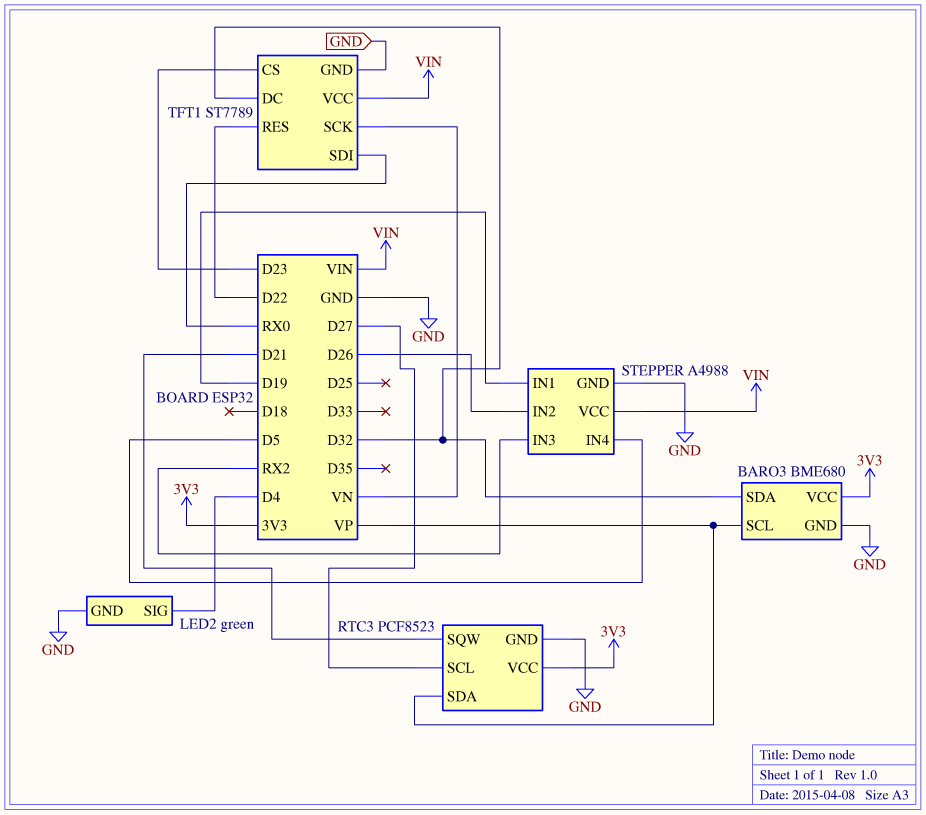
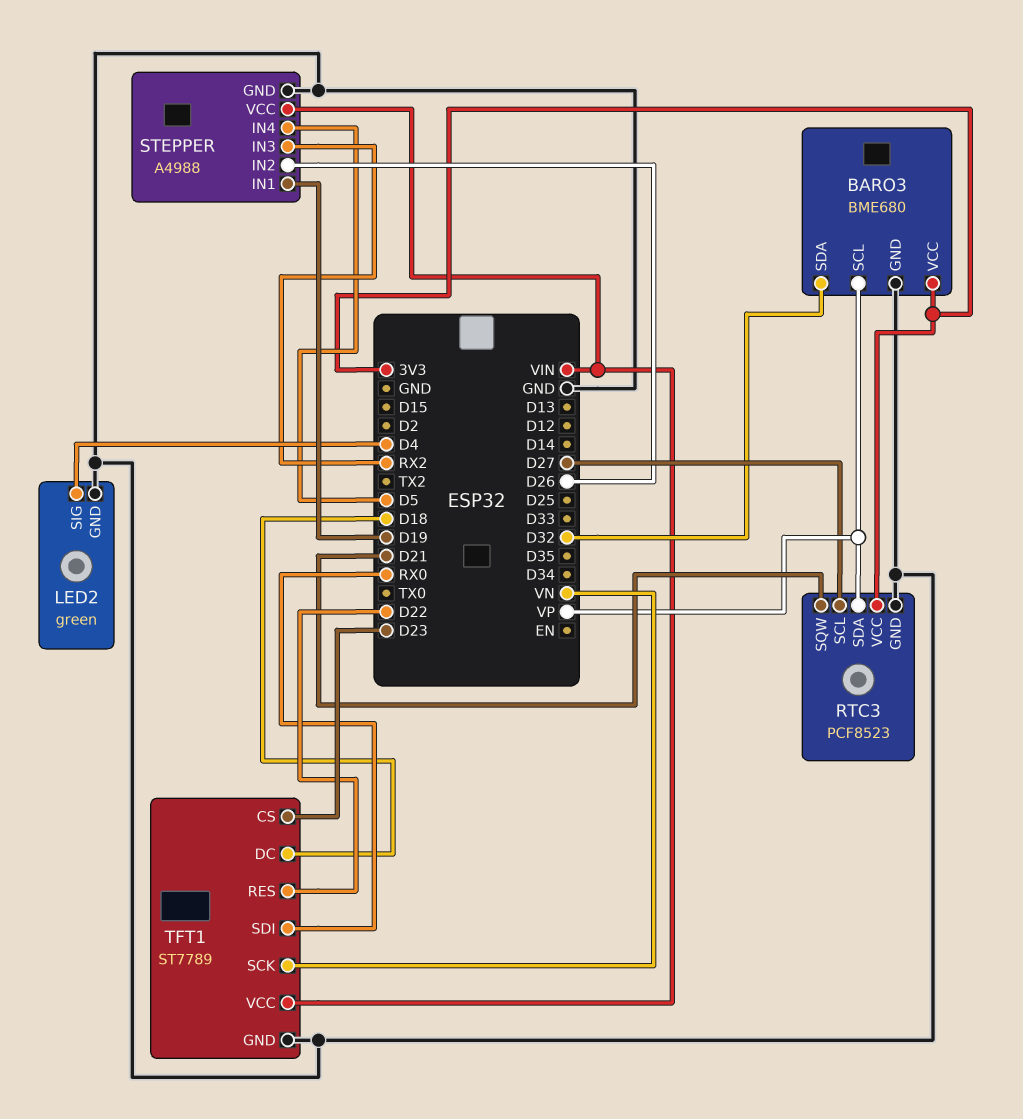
TFT1 pin DC: D32 -> D18

